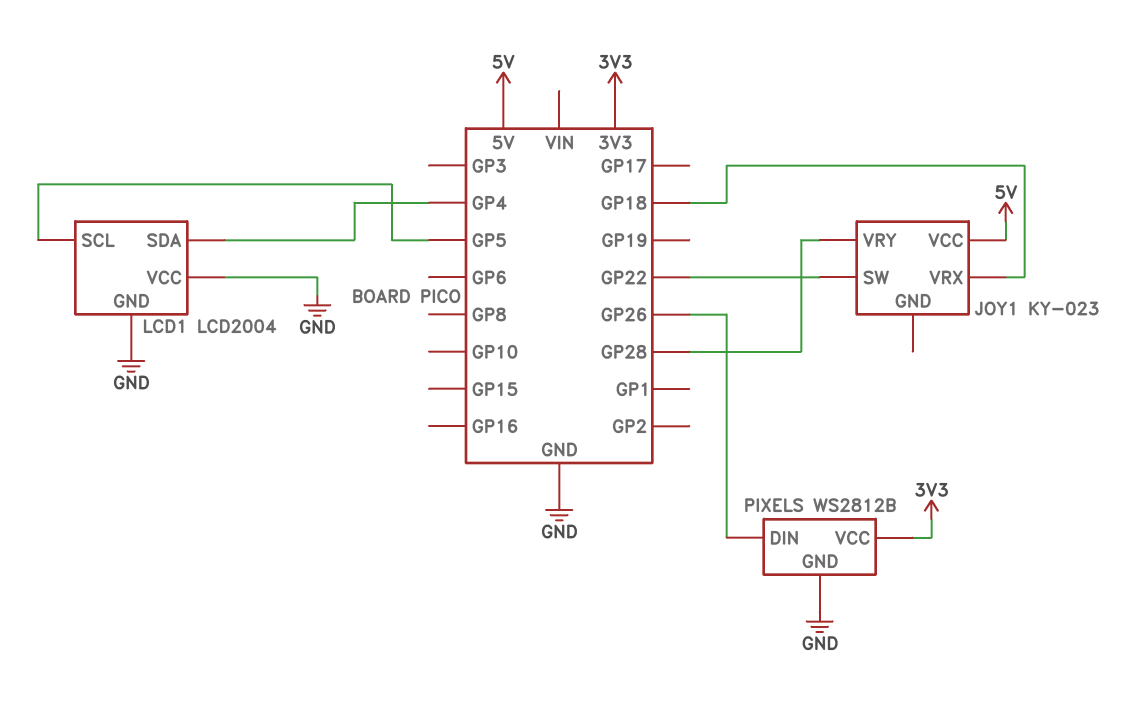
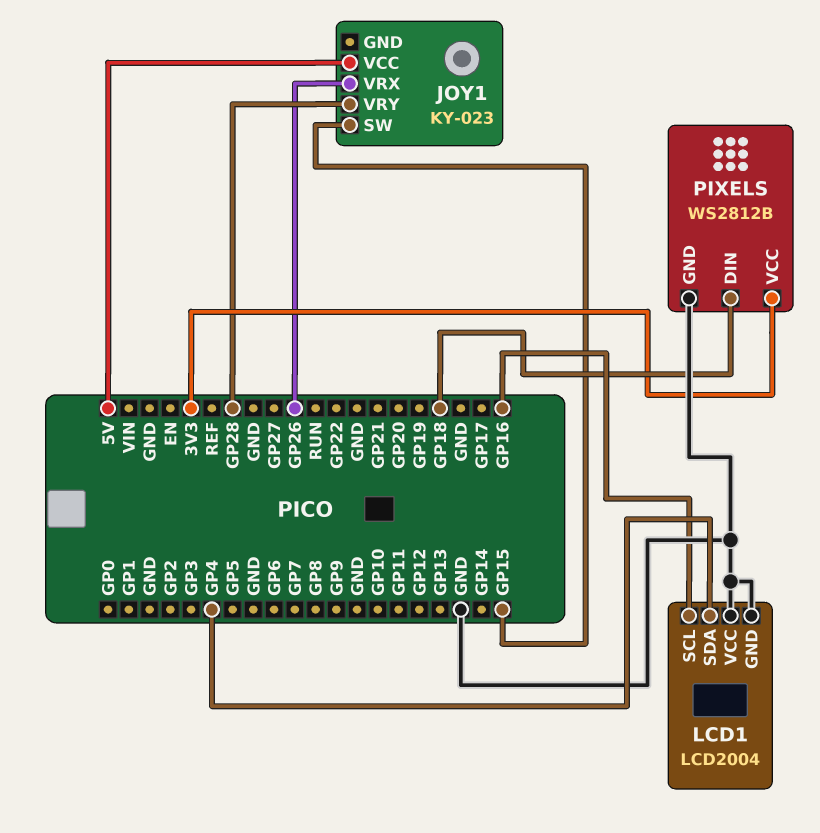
JOY1 pin SW: GP22 -> GP15
JOY1 pin VRX: GP18 -> GP26
LCD1 pin SCL: GP5 -> GP16
PIXELS pin DIN: GP26 -> GP18

